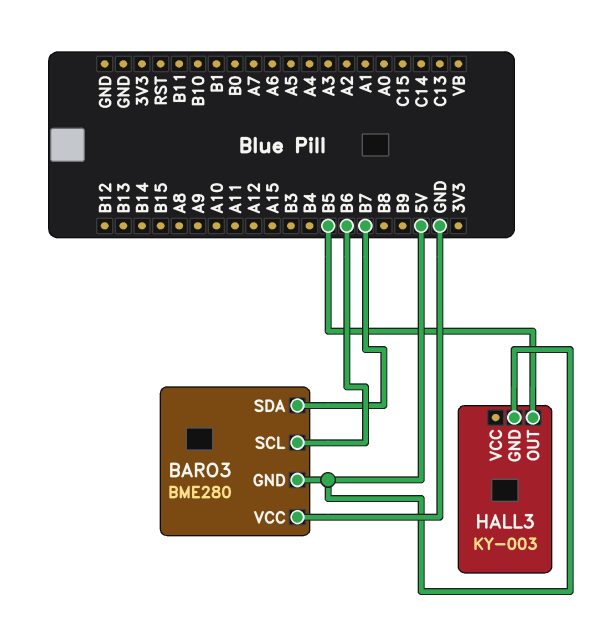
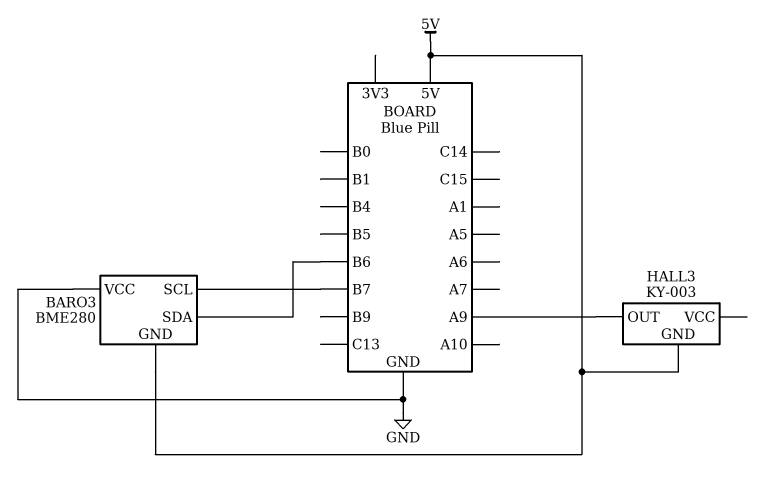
BARO3 pin SCL: B6 -> B7
BARO3 pin SDA: B7 -> B6
HALL3 pin OUT: B5 -> A9

